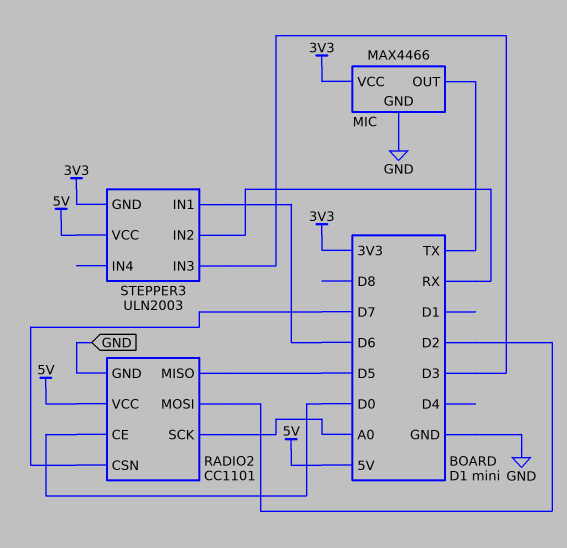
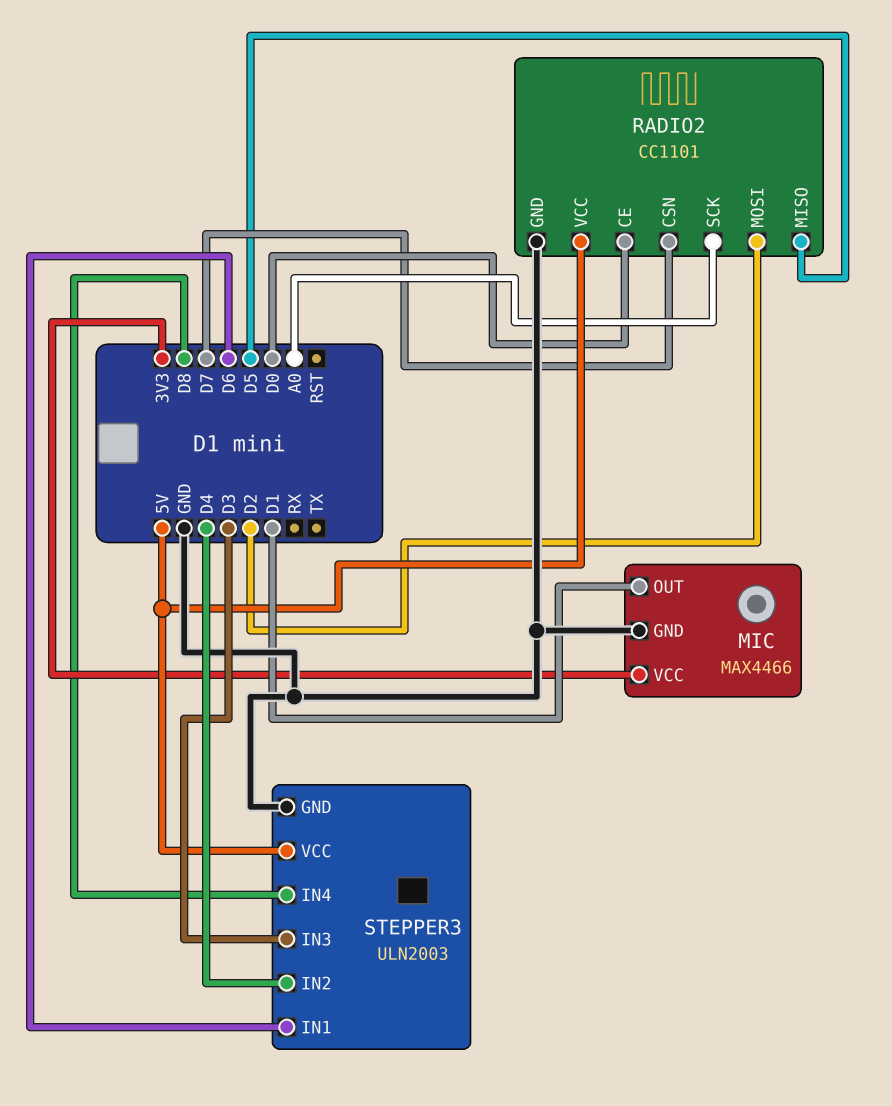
MIC pin OUT: TX -> D1
STEPPER3 pin GND: 3V3 -> GND
STEPPER3 pin IN2: RX -> D4
STEPPER3 pin IN4: none -> D8

